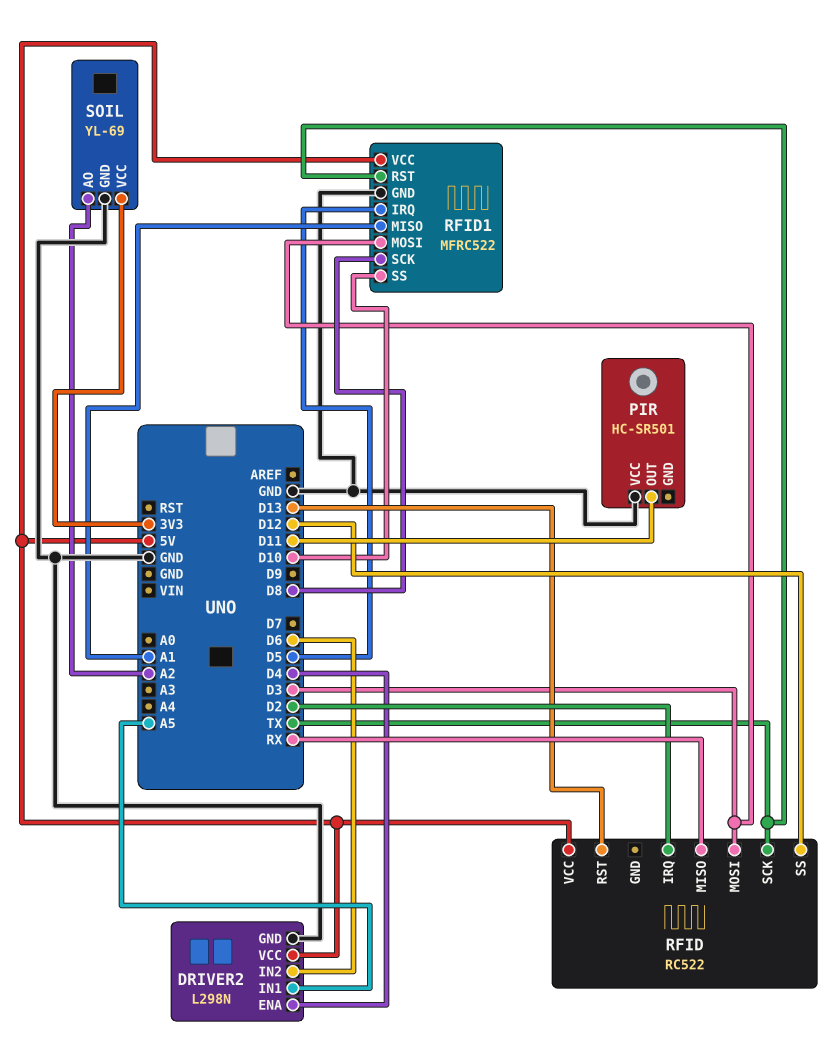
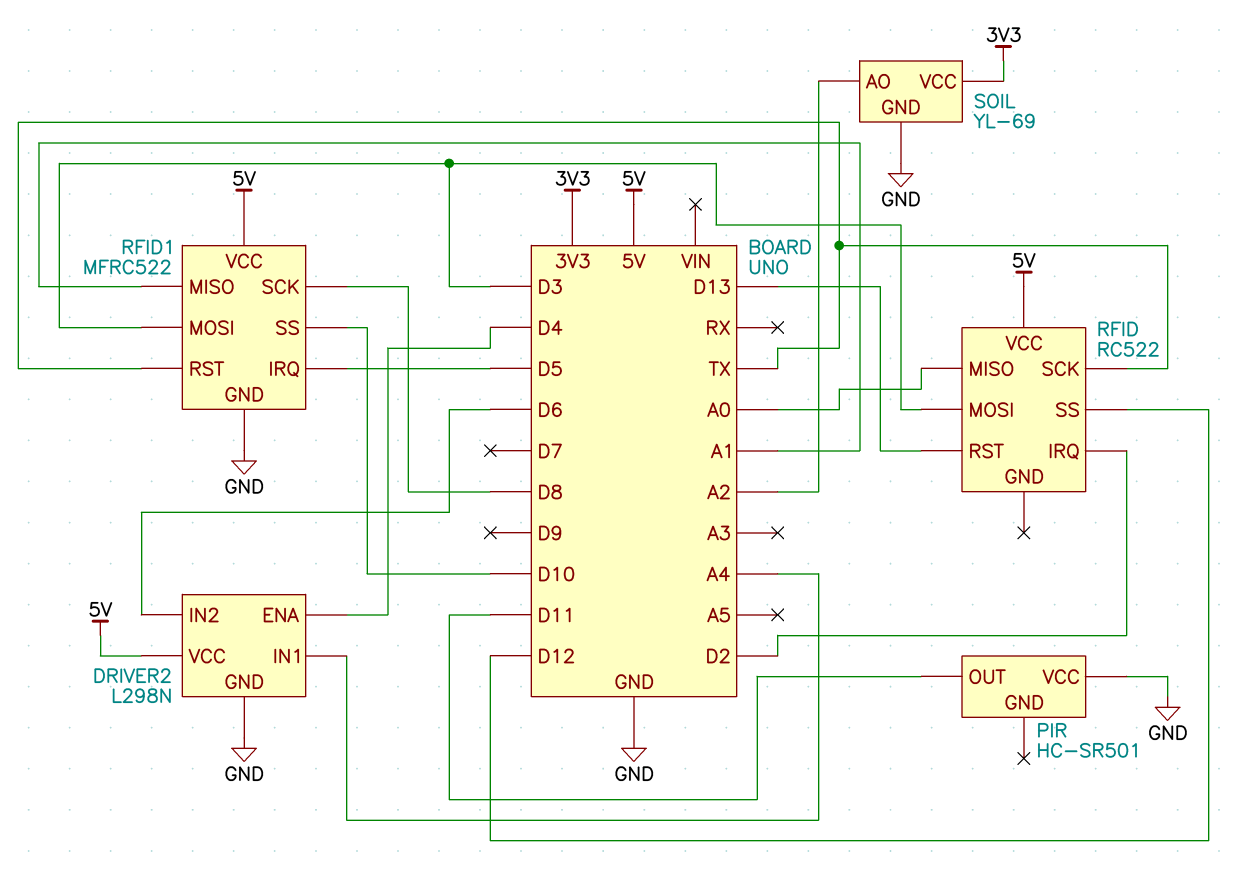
DRIVER2 pin IN1: A5 -> A4
RFID pin MISO: RX -> A0

